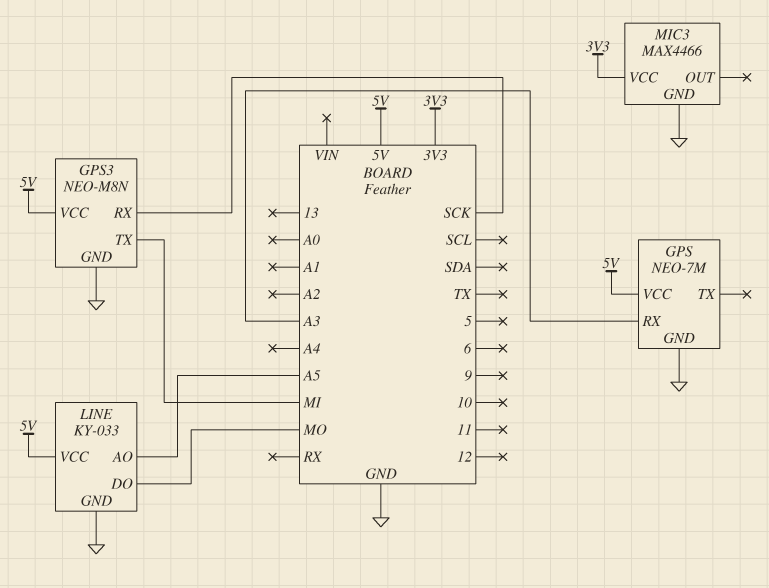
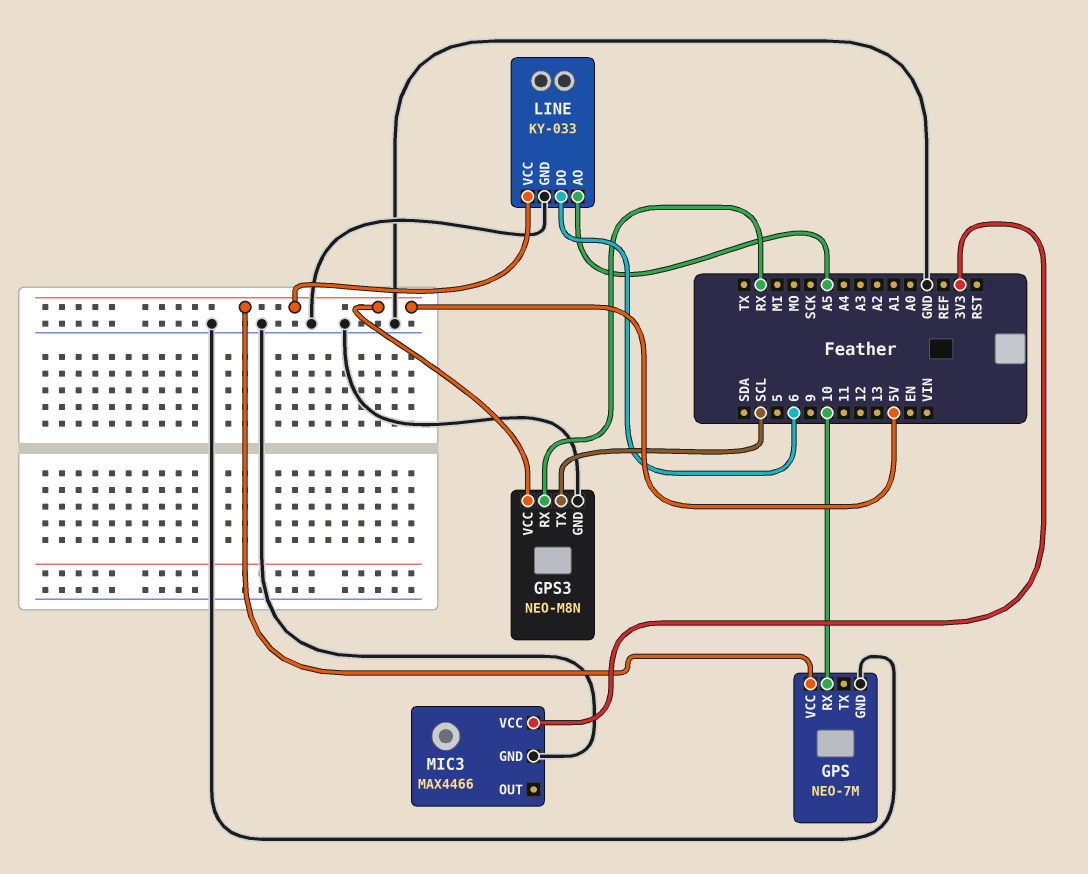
GPS pin RX: A3 -> 10
GPS3 pin RX: SCK -> RX
GPS3 pin TX: MI -> SCL
LINE pin DO: MO -> 6

